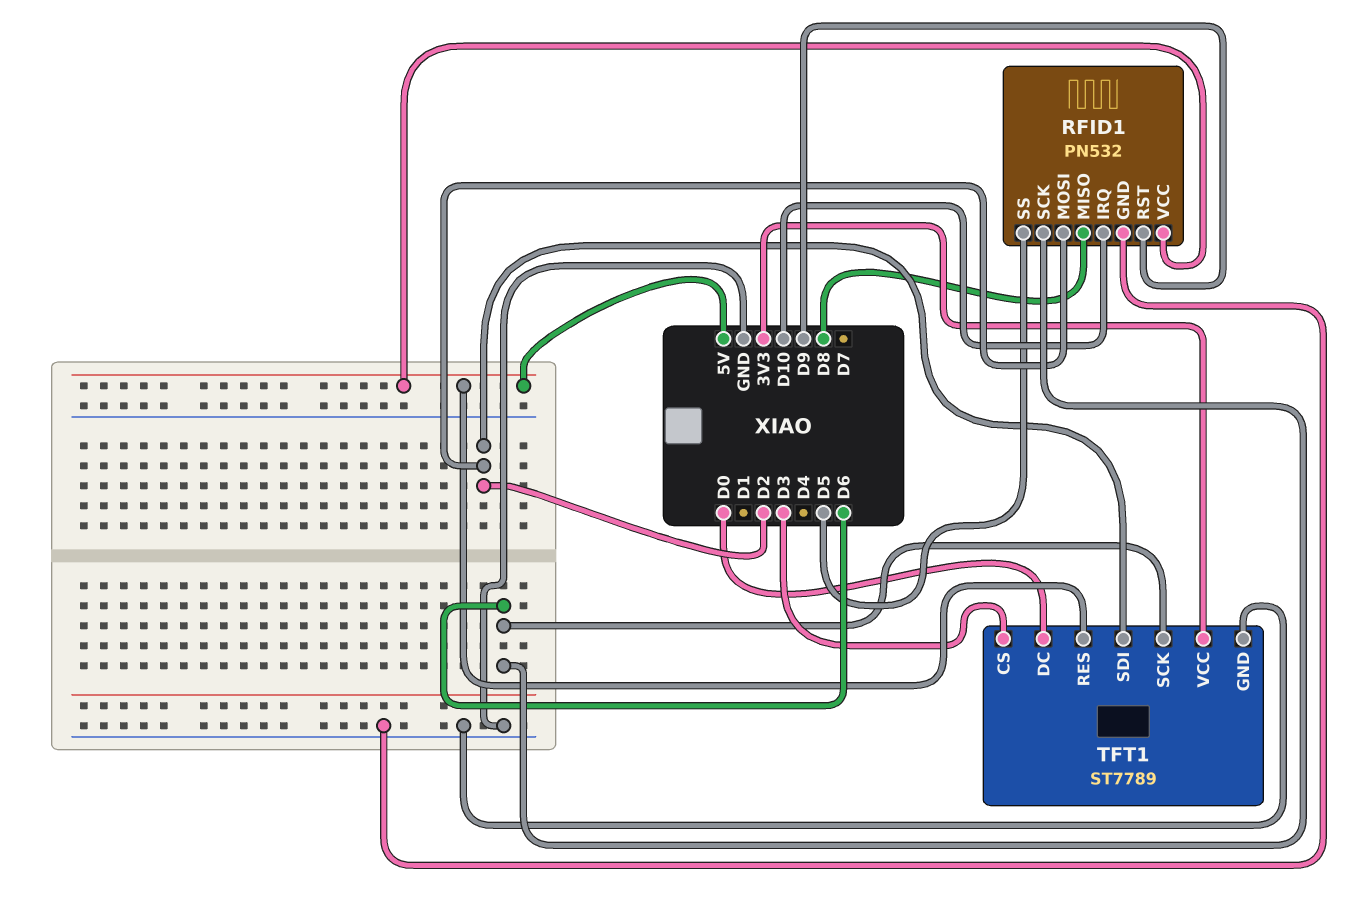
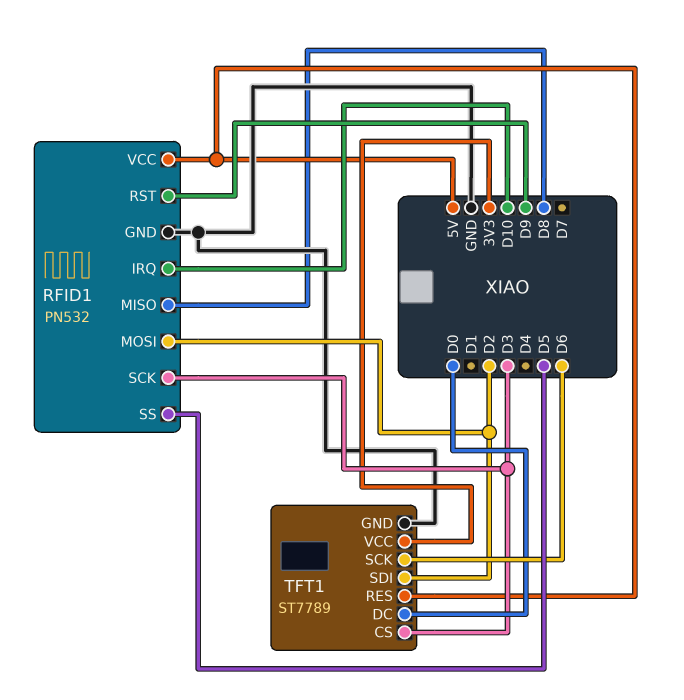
RFID1 pin SCK: D6 -> D3

